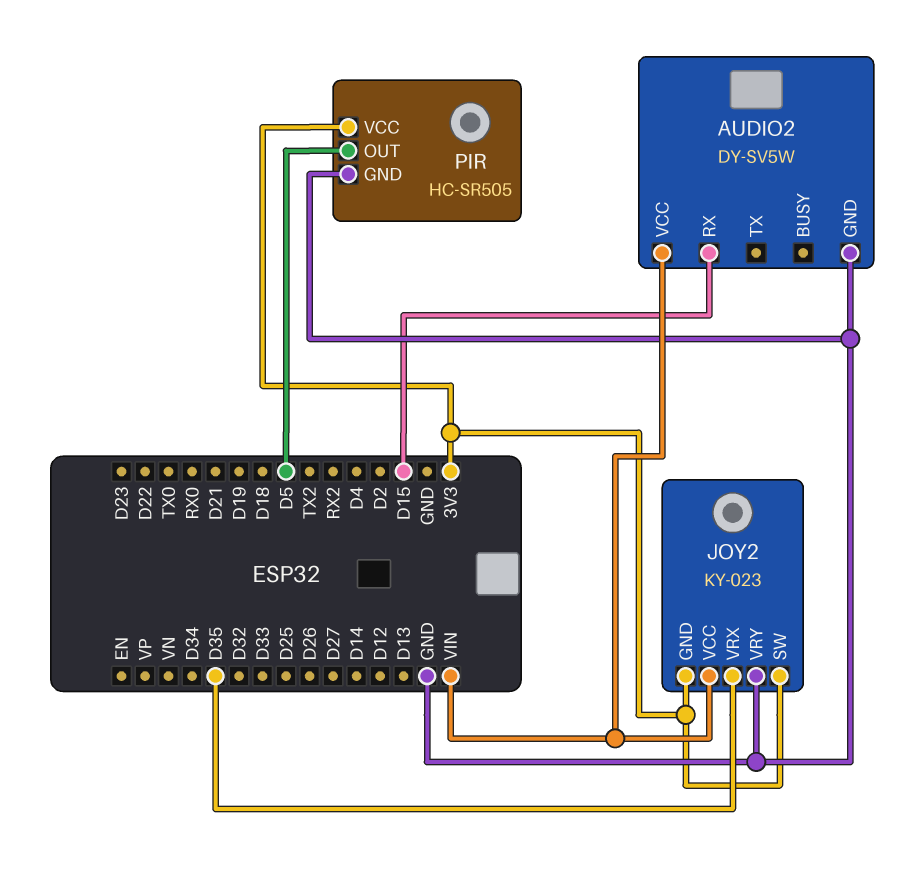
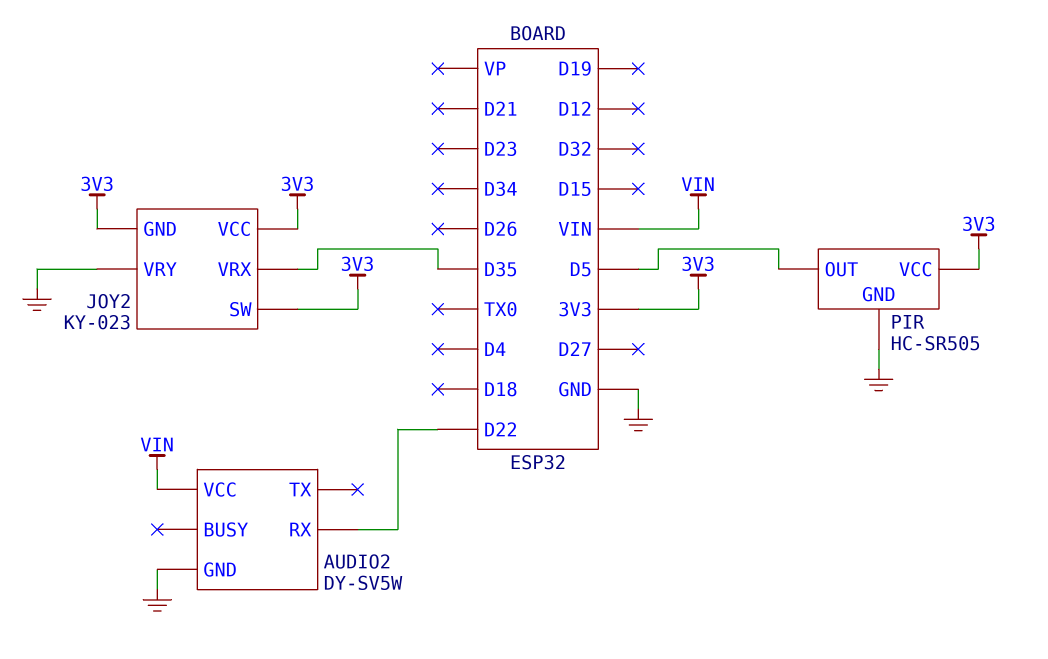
AUDIO2 pin RX: D15 -> D22
JOY2 pin VCC: VIN -> 3V3

